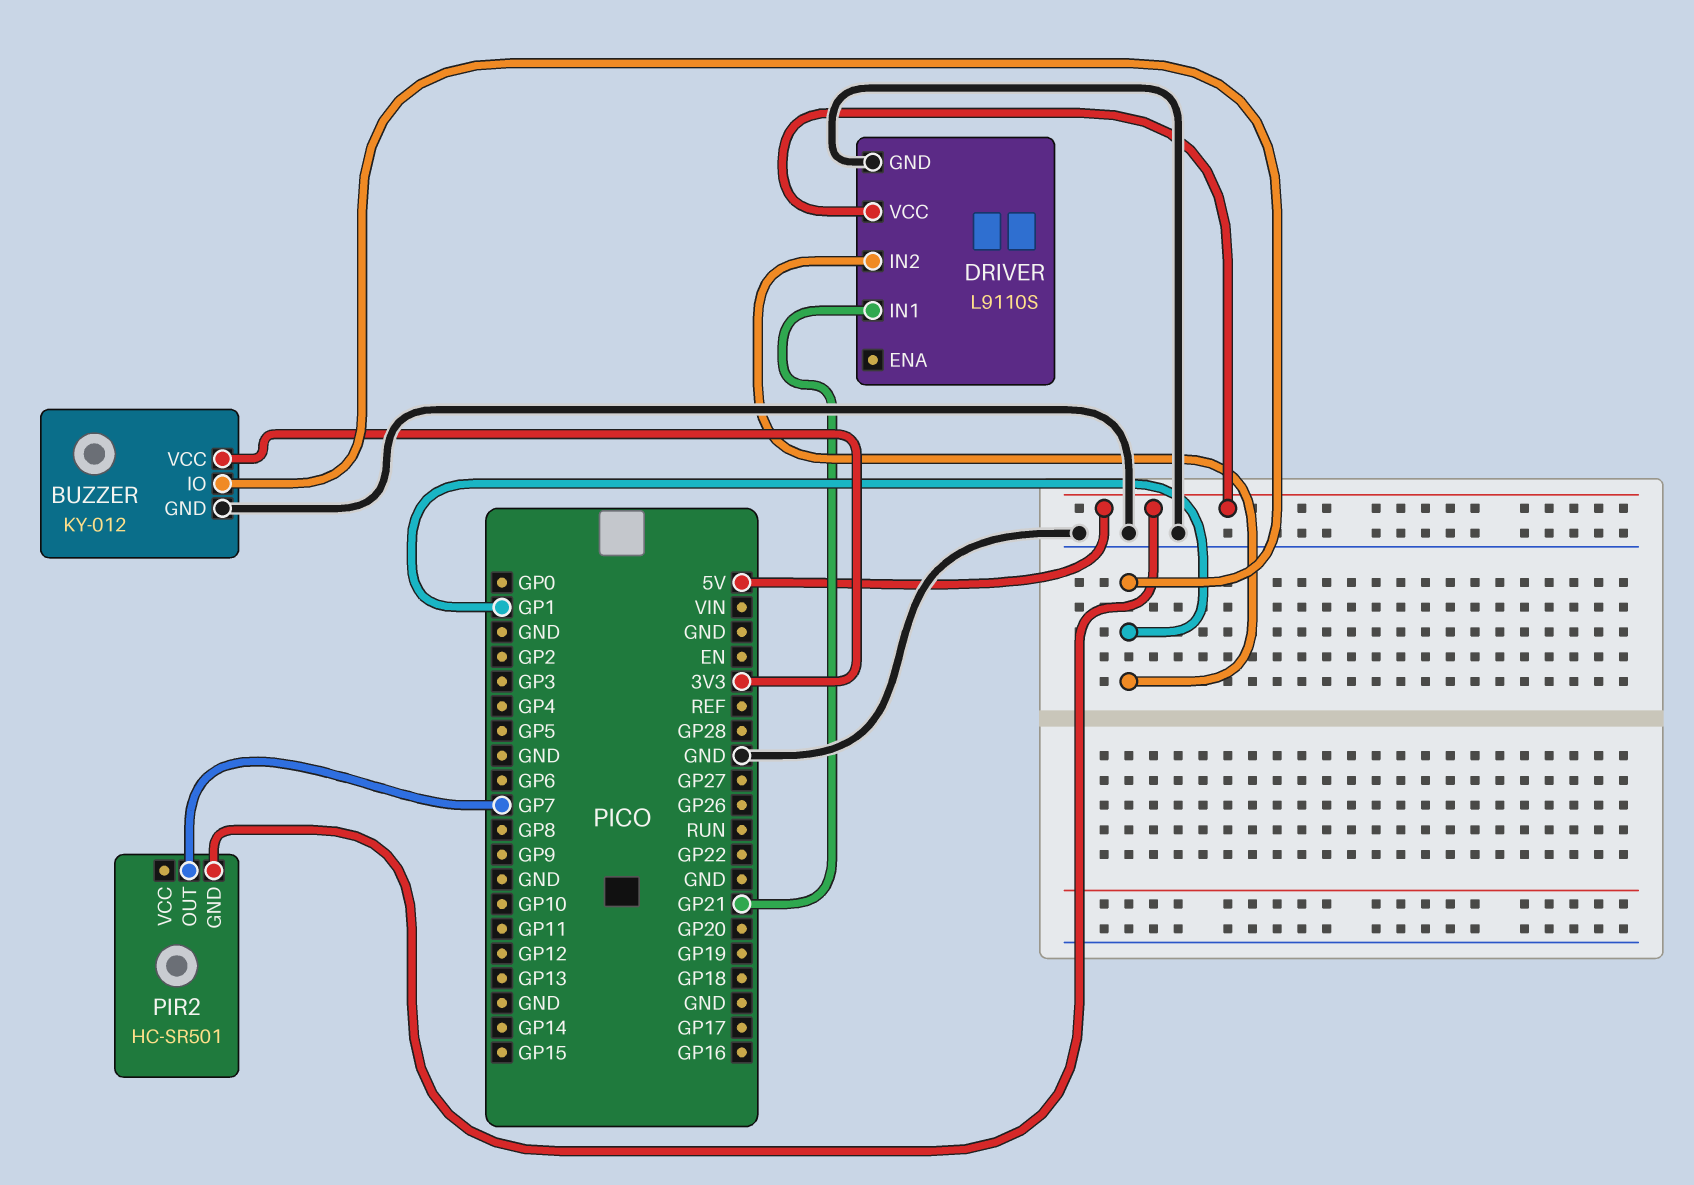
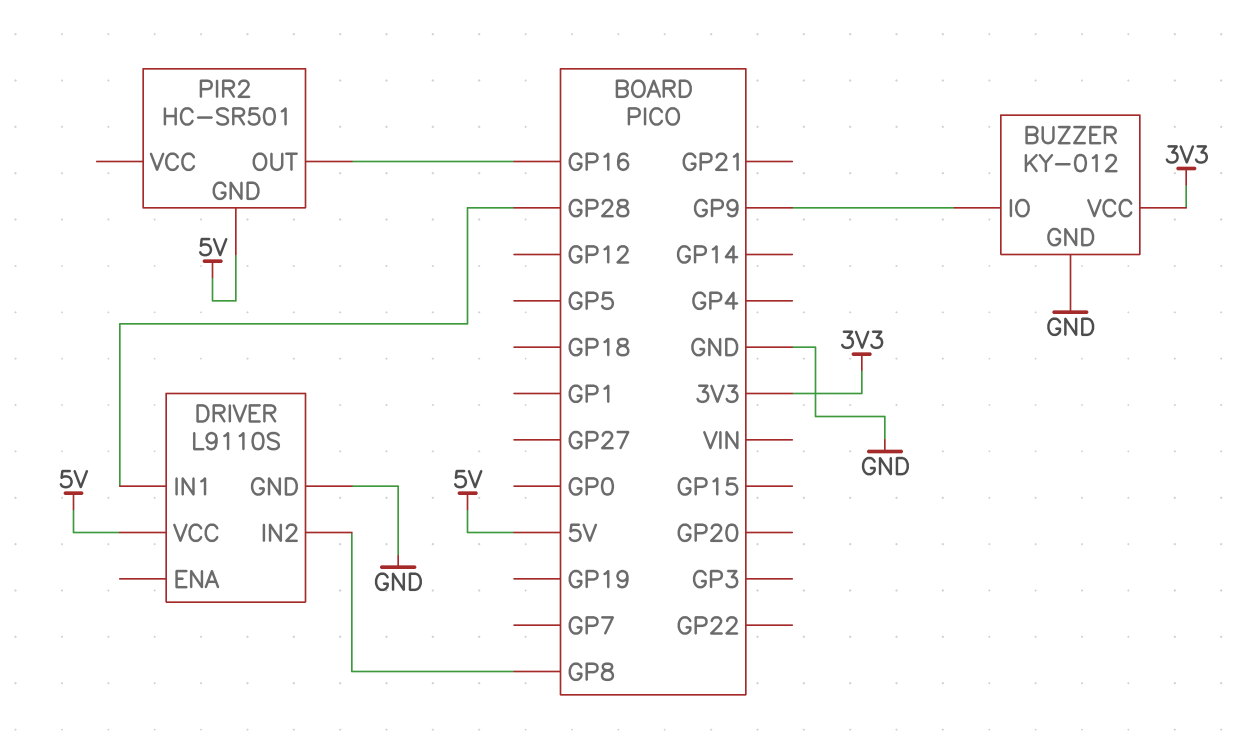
BUZZER pin IO: GP1 -> GP9
DRIVER pin IN1: GP21 -> GP28
DRIVER pin IN2: GP1 -> GP8
PIR2 pin OUT: GP7 -> GP16

